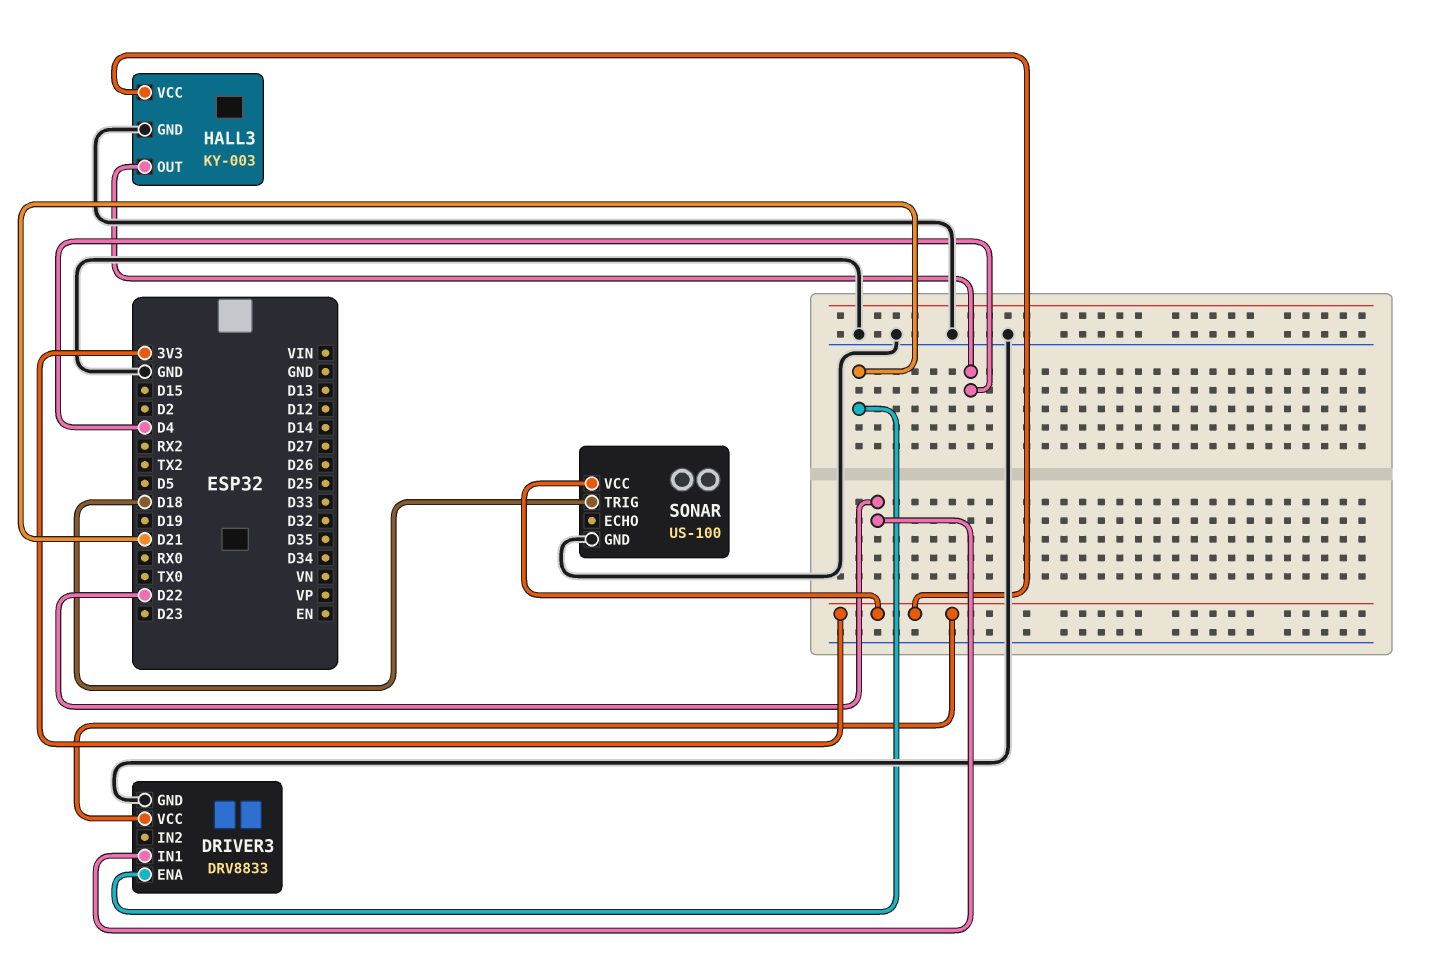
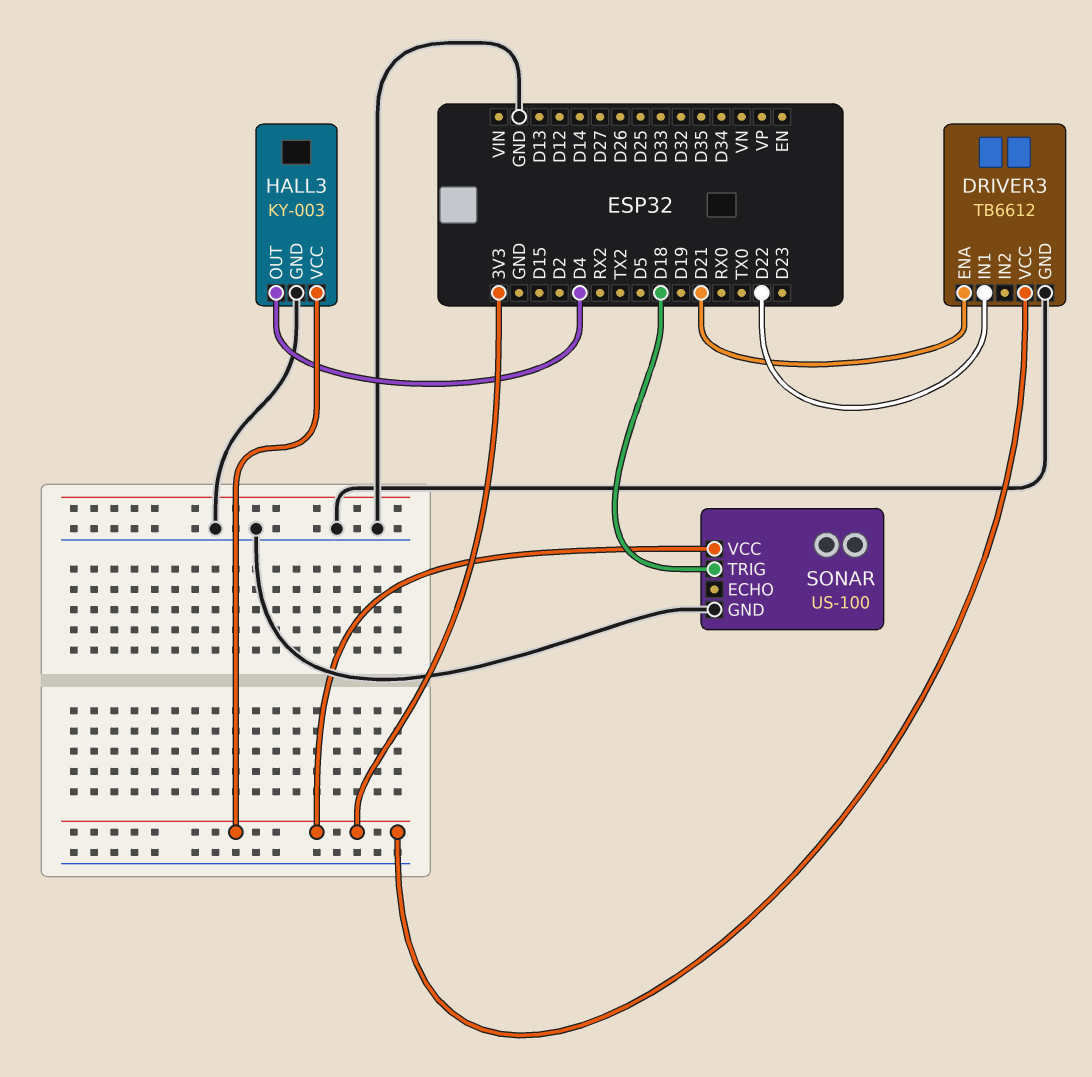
DRIVER3: DRV8833 -> TB6612

